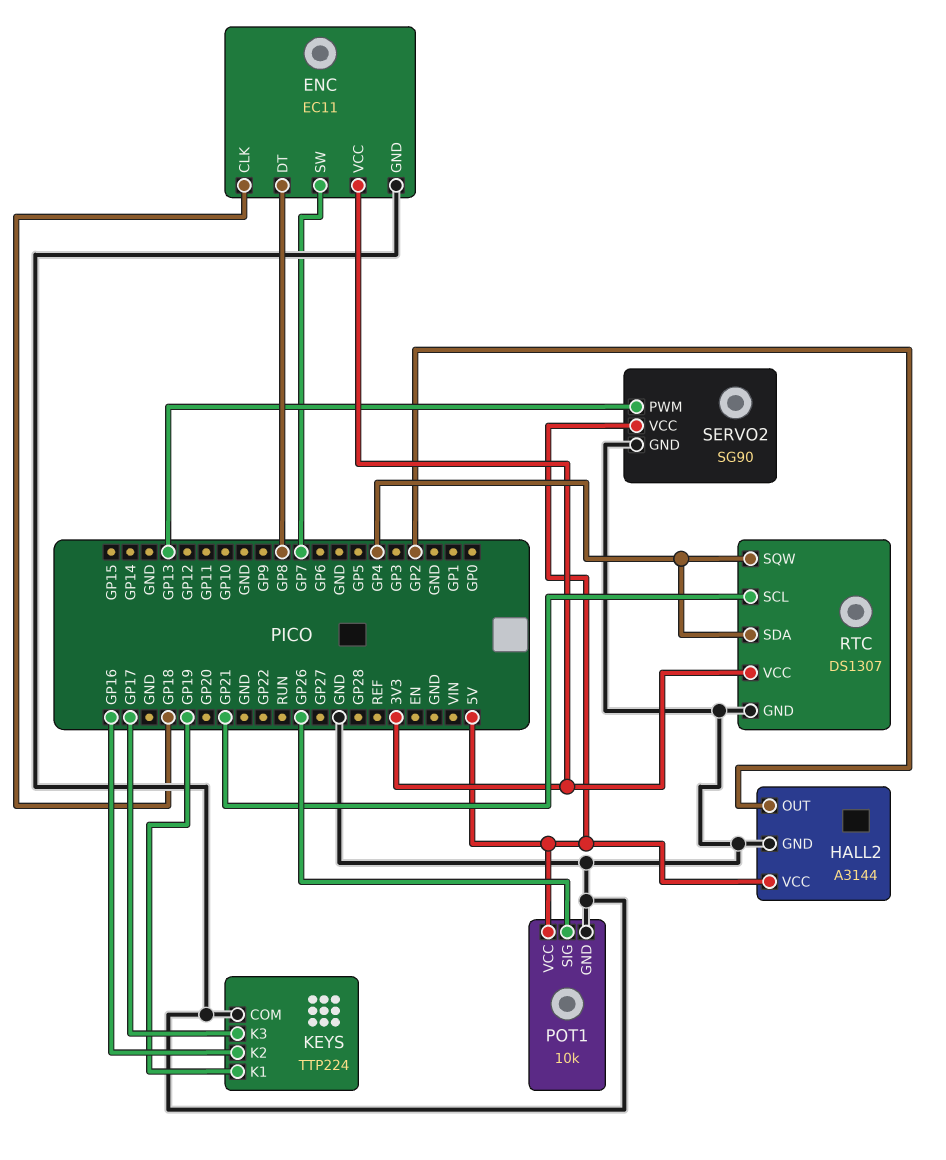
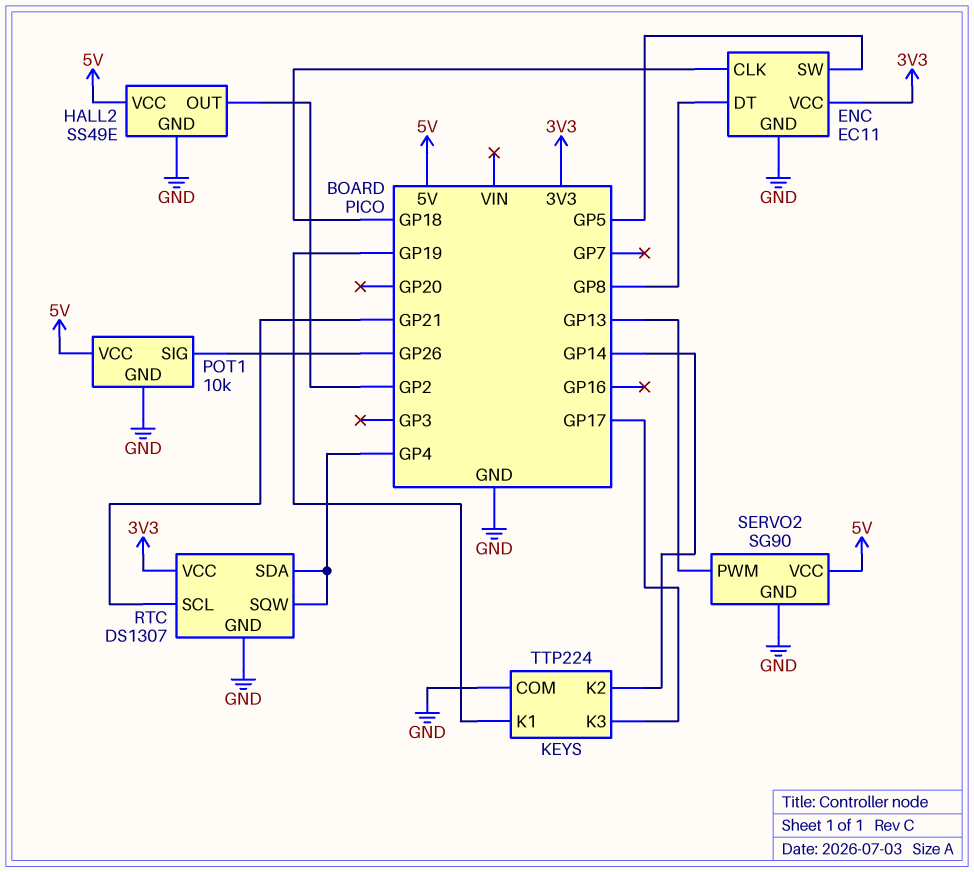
ENC pin SW: GP7 -> GP5
HALL2: A3144 -> SS49E
KEYS pin K2: GP16 -> GP14

